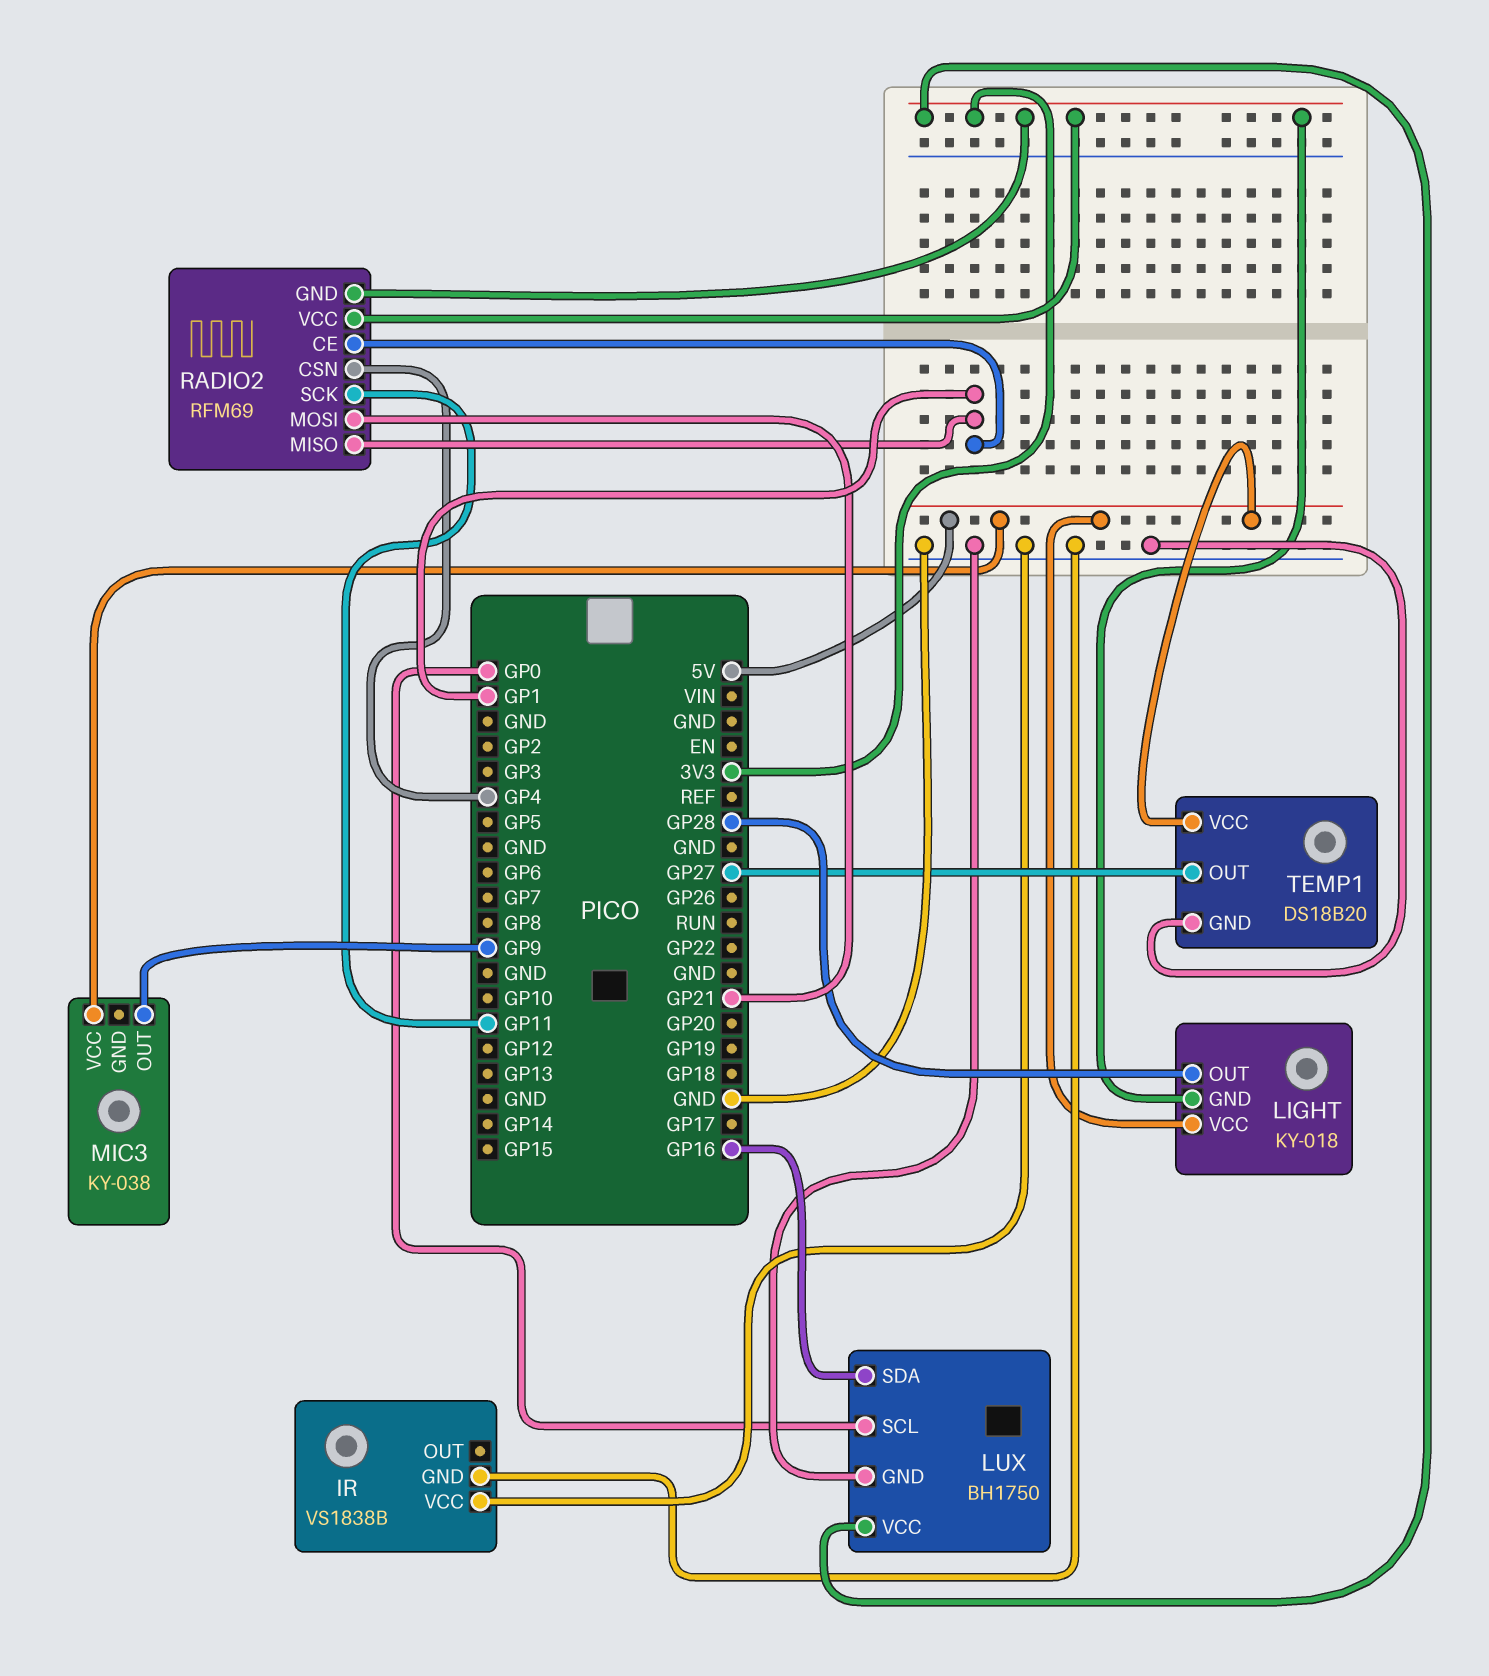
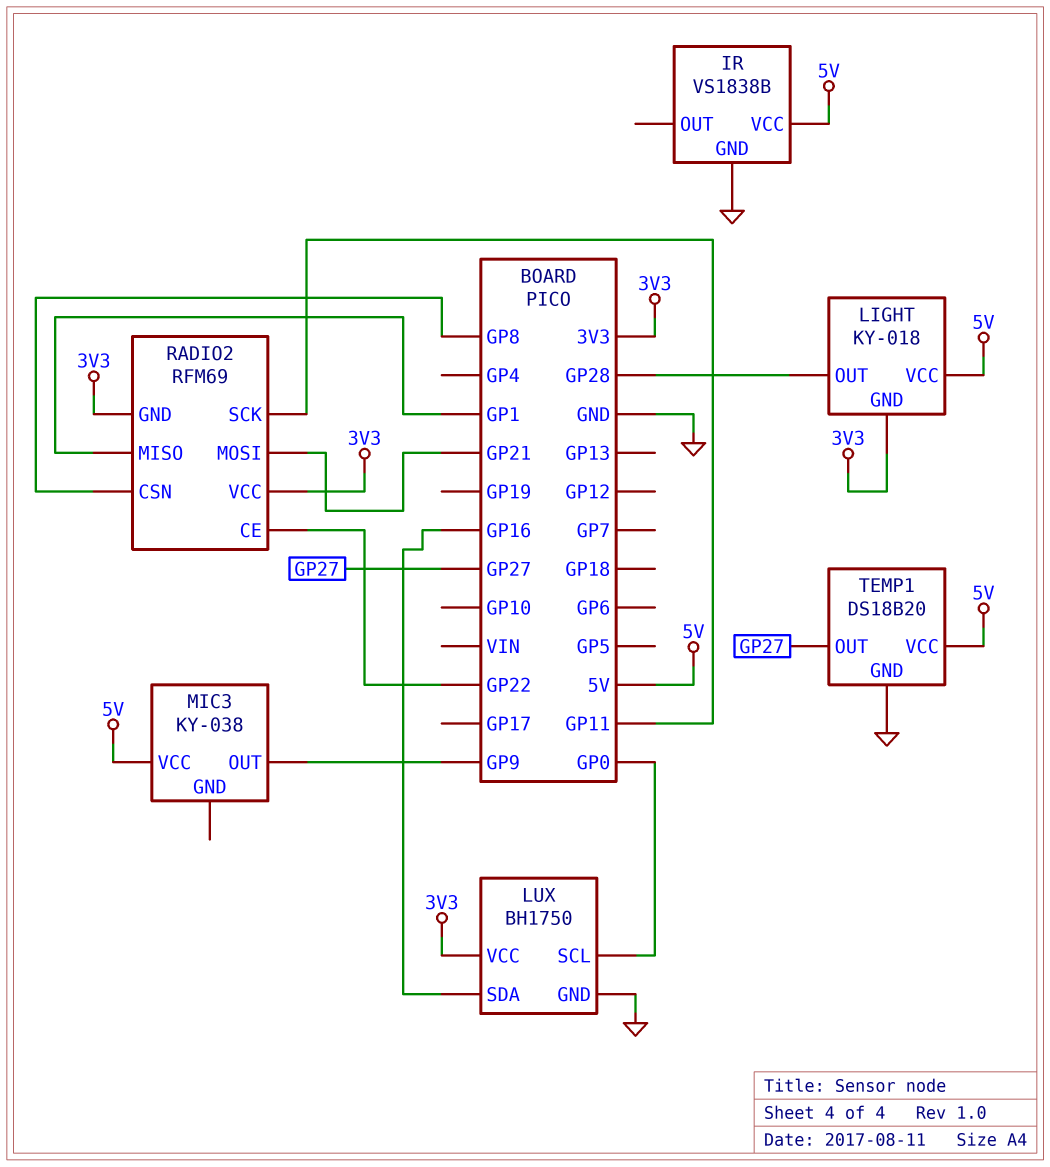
IR pin VCC: GND -> 5V
RADIO2 pin CE: GP1 -> GP22
RADIO2 pin CSN: GP4 -> GP8

